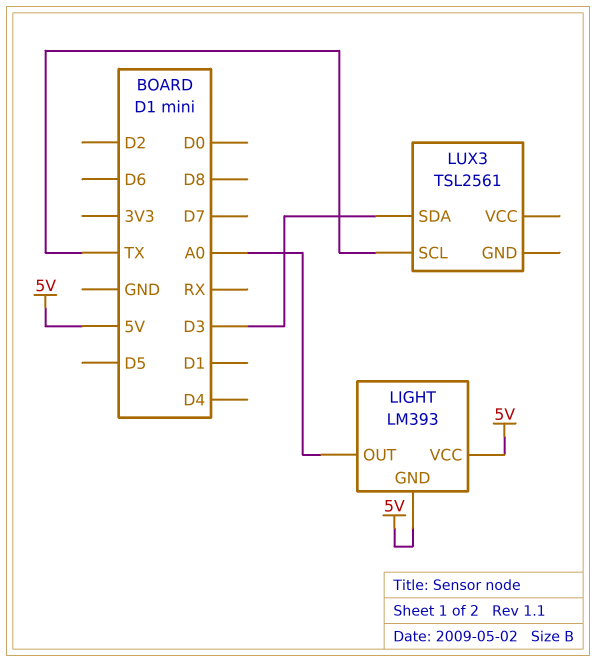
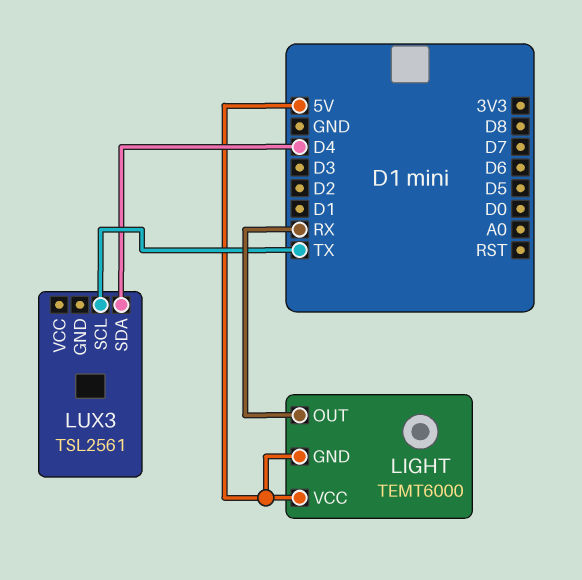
LIGHT: LM393 -> TEMT6000
LIGHT pin OUT: A0 -> RX
LUX3 pin SDA: D3 -> D4

